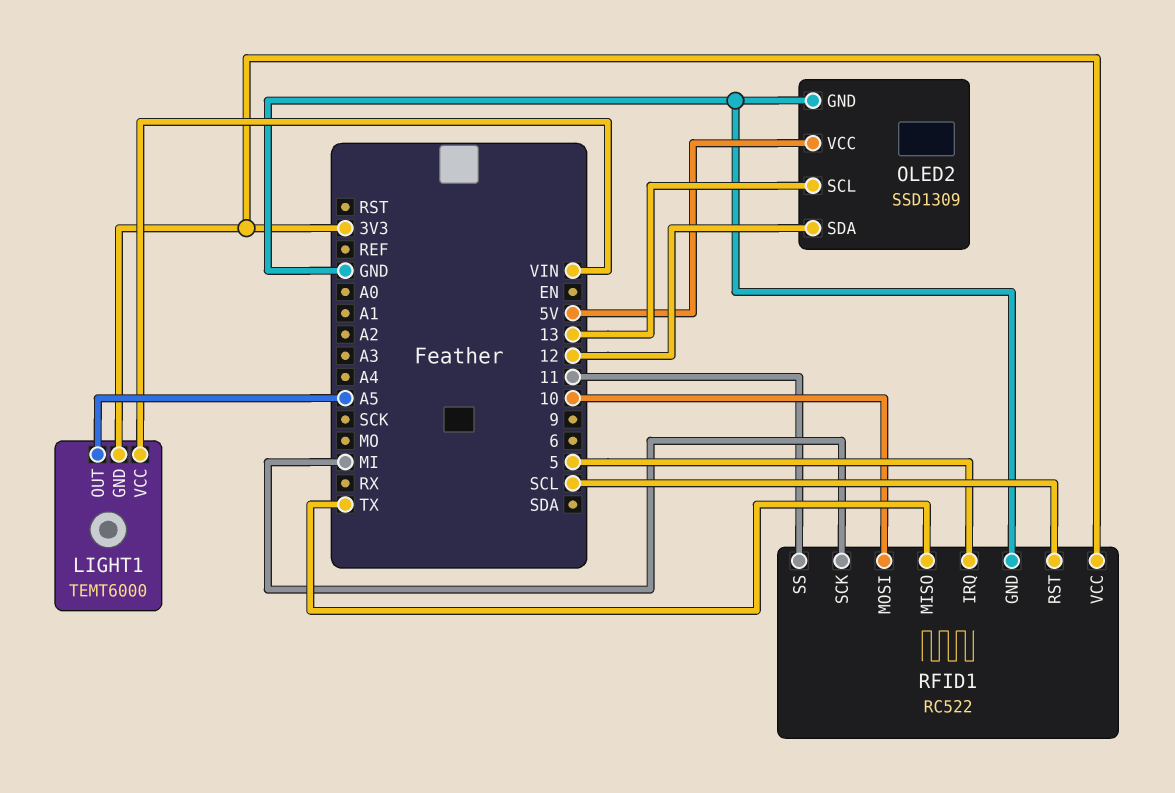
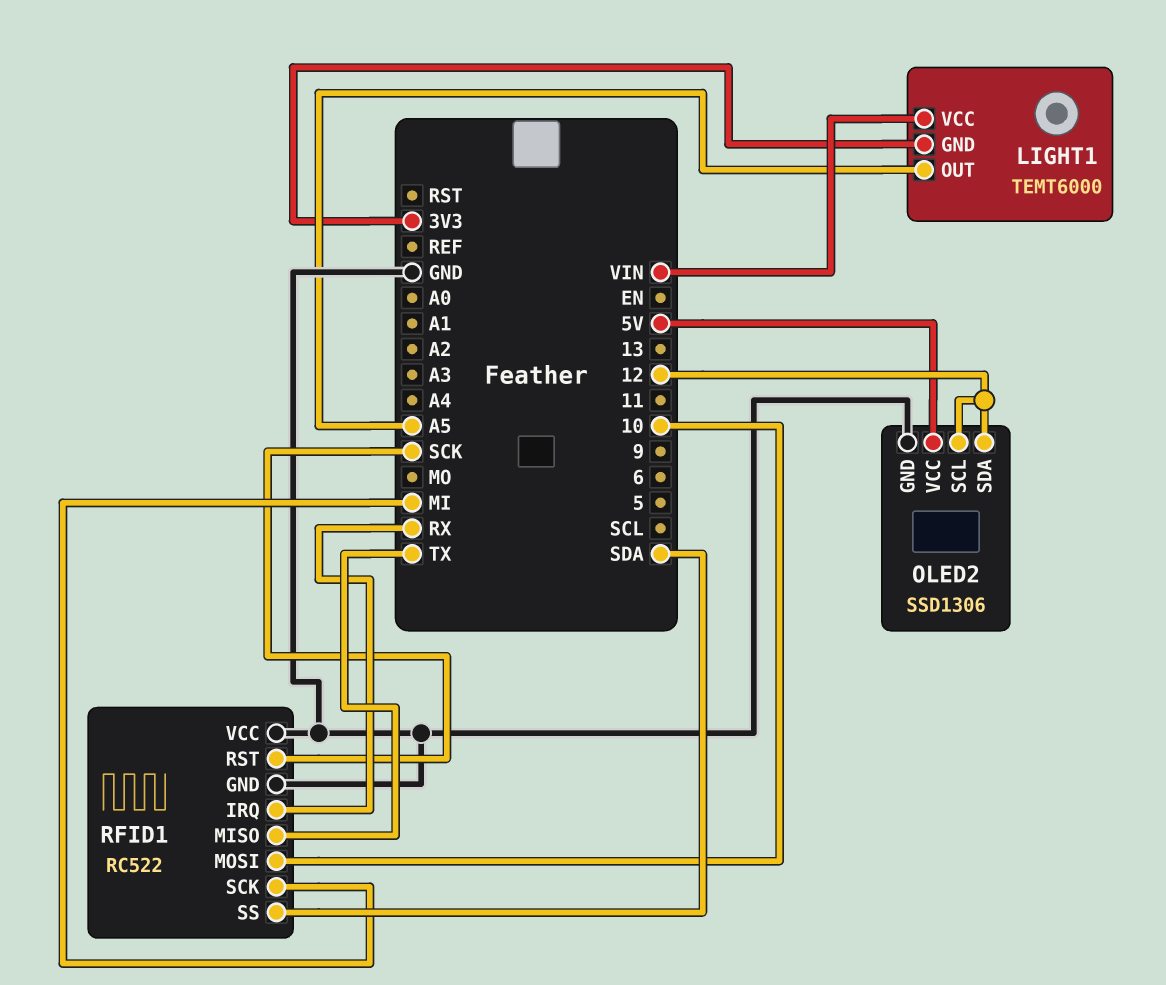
OLED2: SSD1309 -> SSD1306
OLED2 pin SCL: 13 -> 12
RFID1 pin IRQ: 5 -> RX
RFID1 pin RST: SCL -> SCK
RFID1 pin SS: 11 -> SDA
RFID1 pin VCC: 3V3 -> GND

